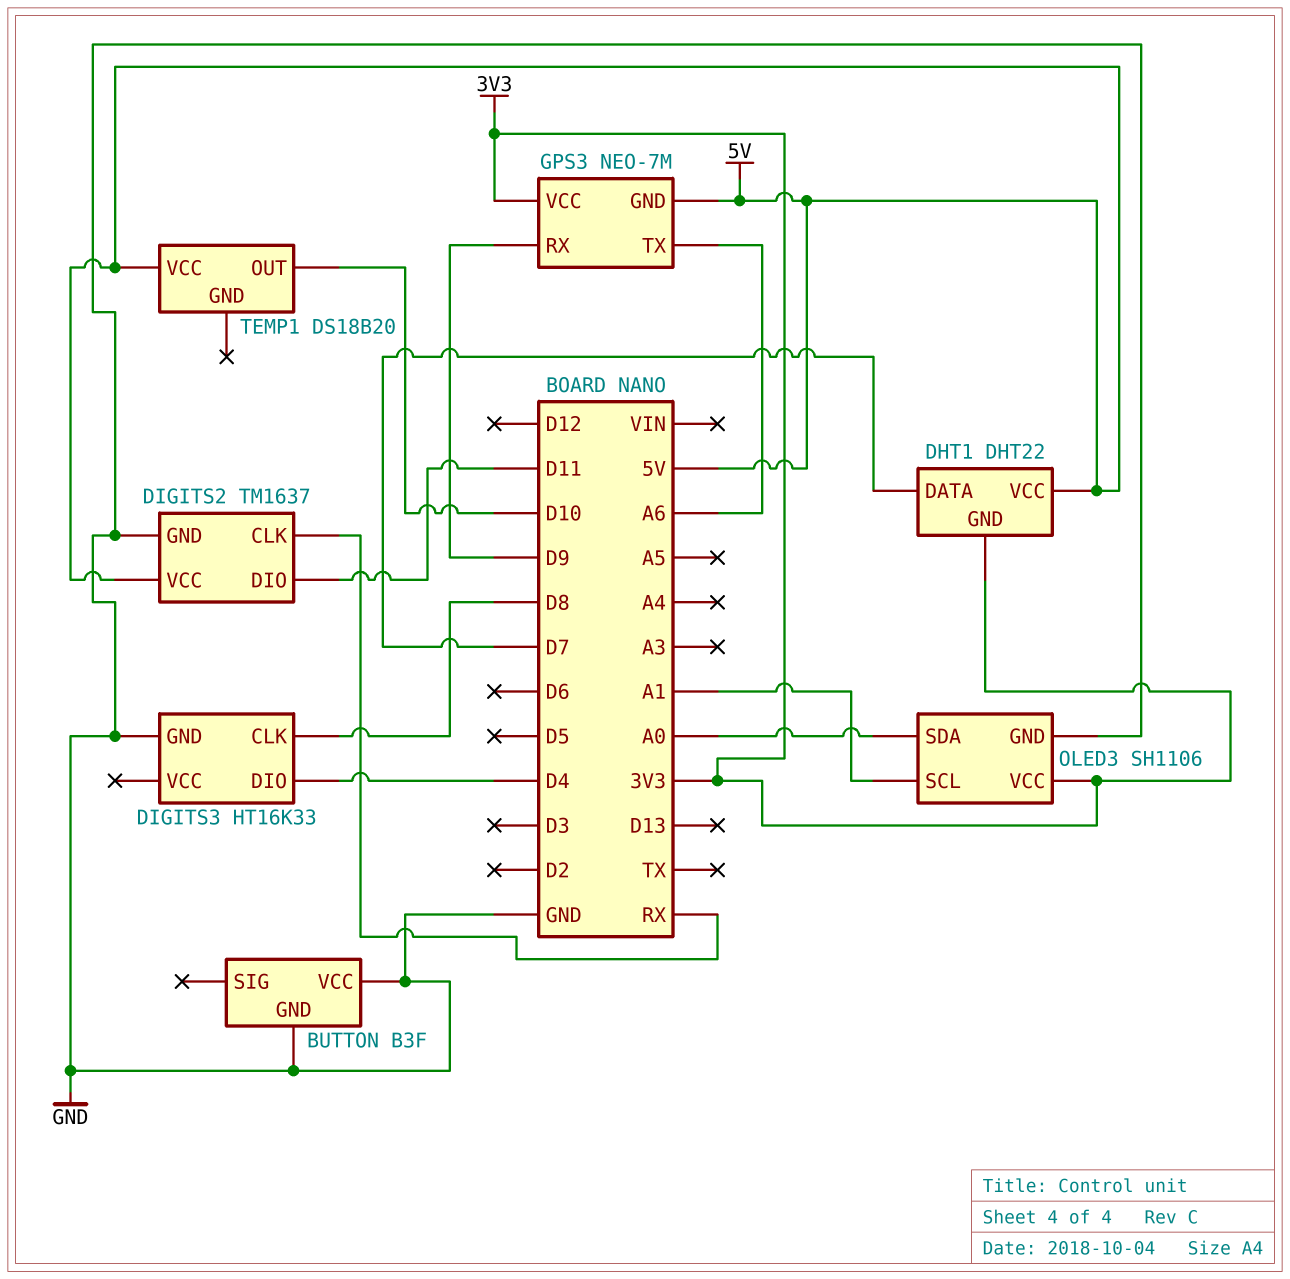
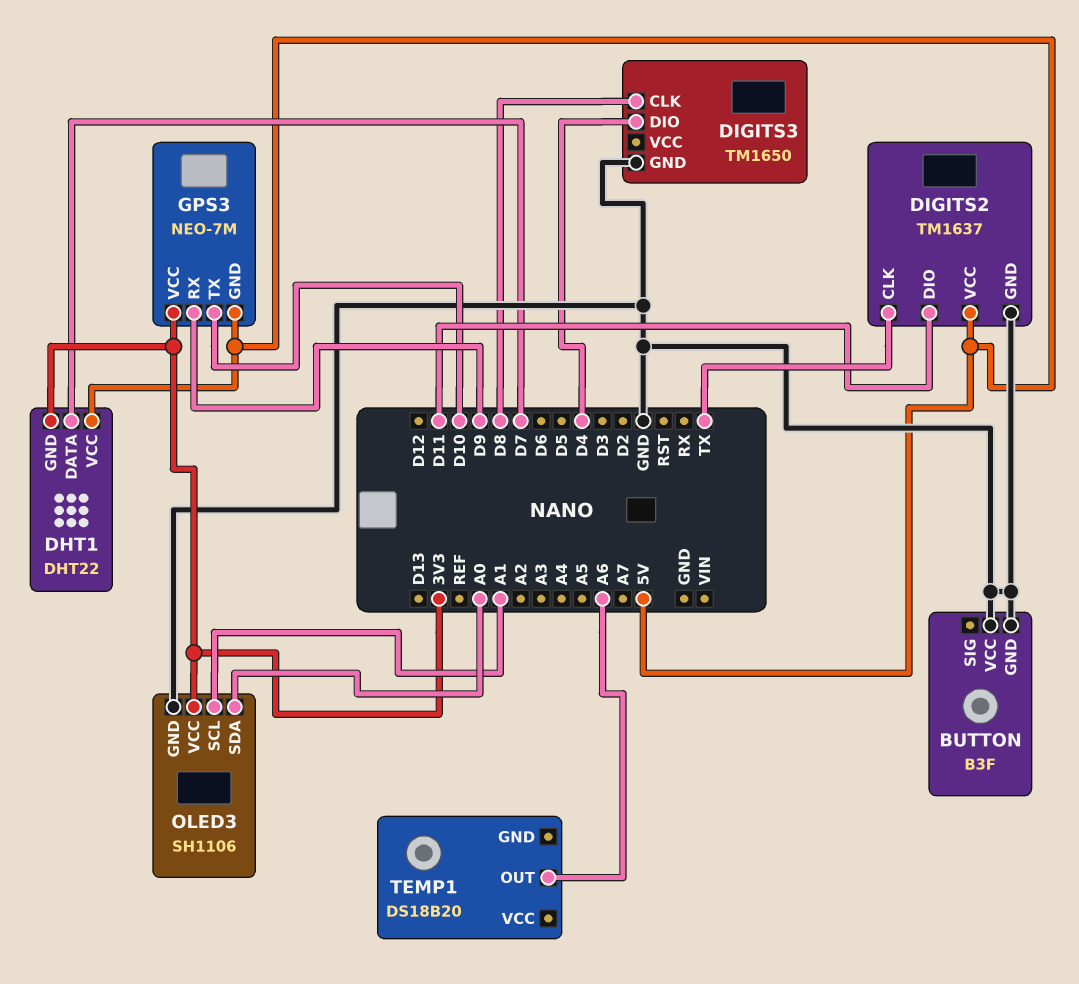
DIGITS2 pin CLK: RX -> TX
DIGITS3: HT16K33 -> TM1650
GPS3 pin TX: A6 -> D10
TEMP1 pin OUT: D10 -> A6
TEMP1 pin VCC: 5V -> none

